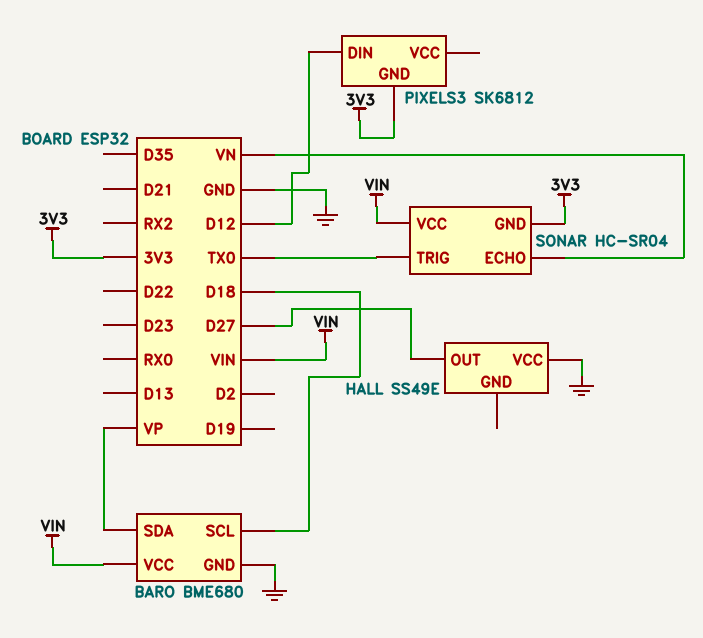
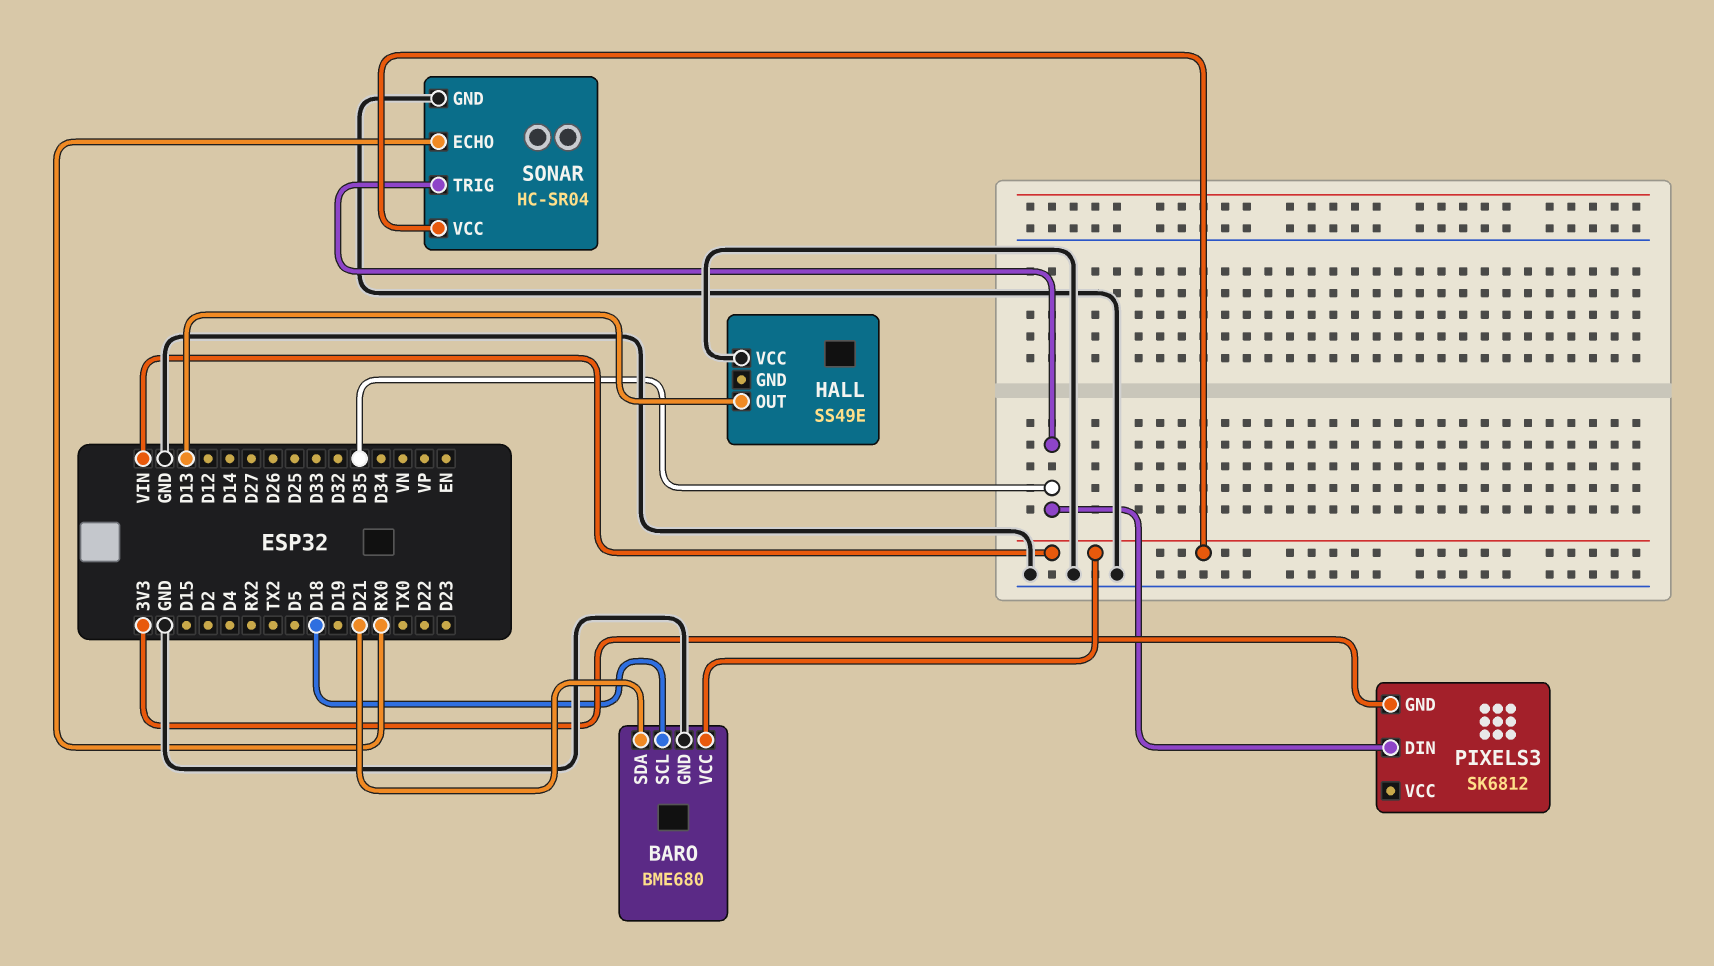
BARO pin SDA: VP -> D21
HALL pin OUT: D27 -> D13
PIXELS3 pin DIN: D12 -> D35
SONAR pin ECHO: VN -> RX0
SONAR pin GND: 3V3 -> GND
SONAR pin TRIG: TX0 -> D35

